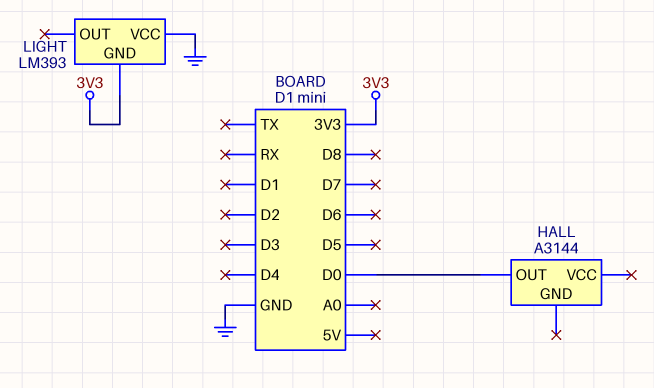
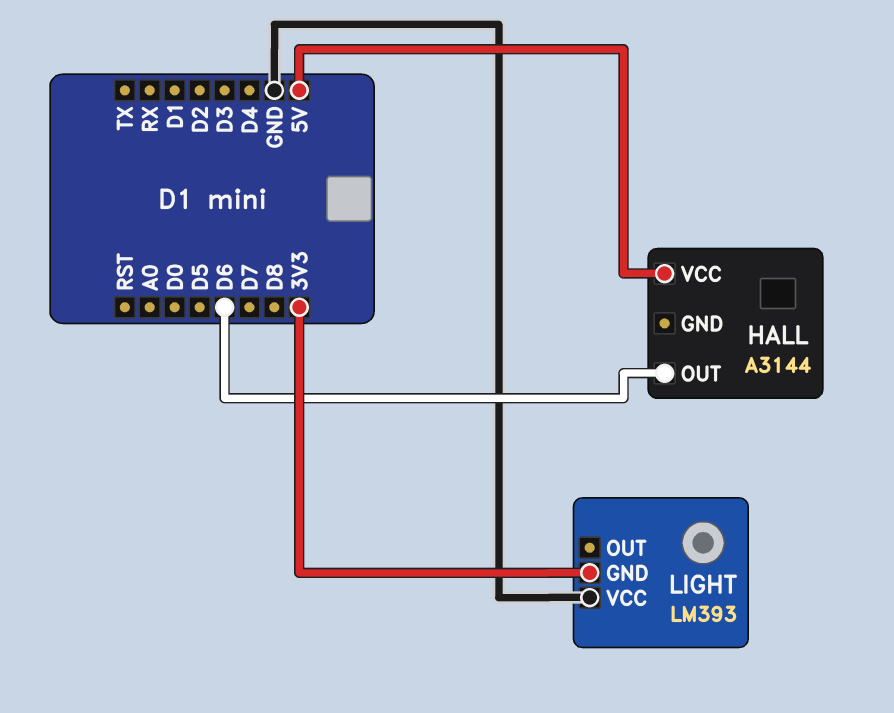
HALL pin OUT: D0 -> D6
HALL pin VCC: none -> 5V

